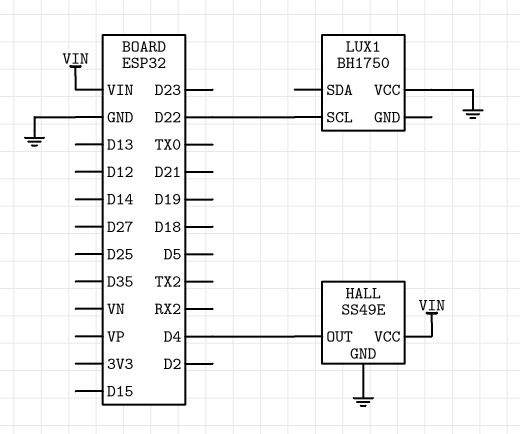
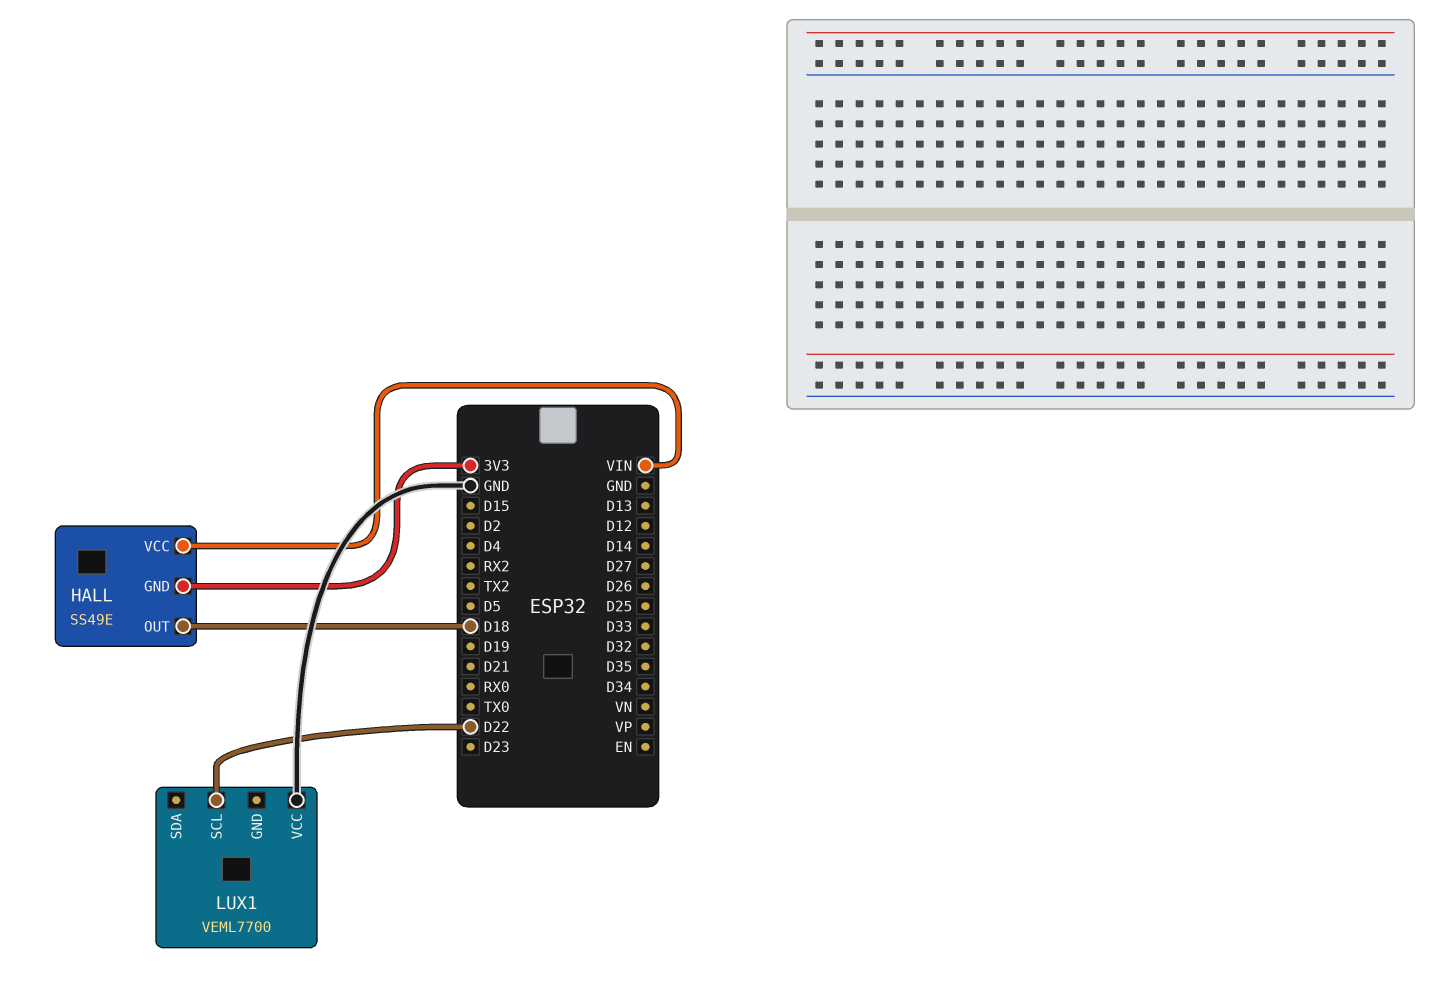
HALL pin GND: GND -> 3V3
HALL pin OUT: D4 -> D18
LUX1: BH1750 -> VEML7700

